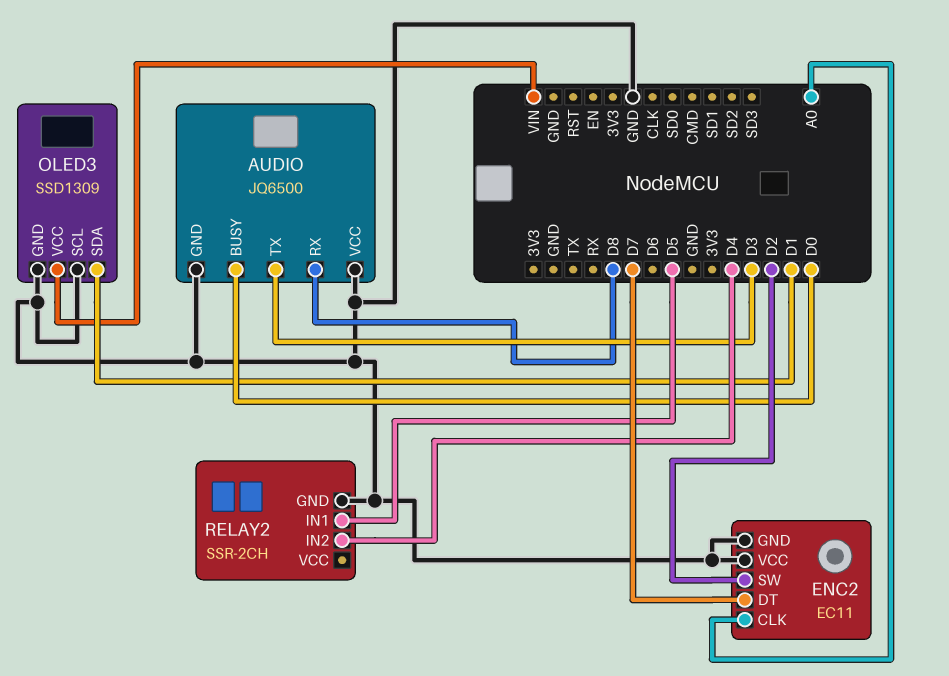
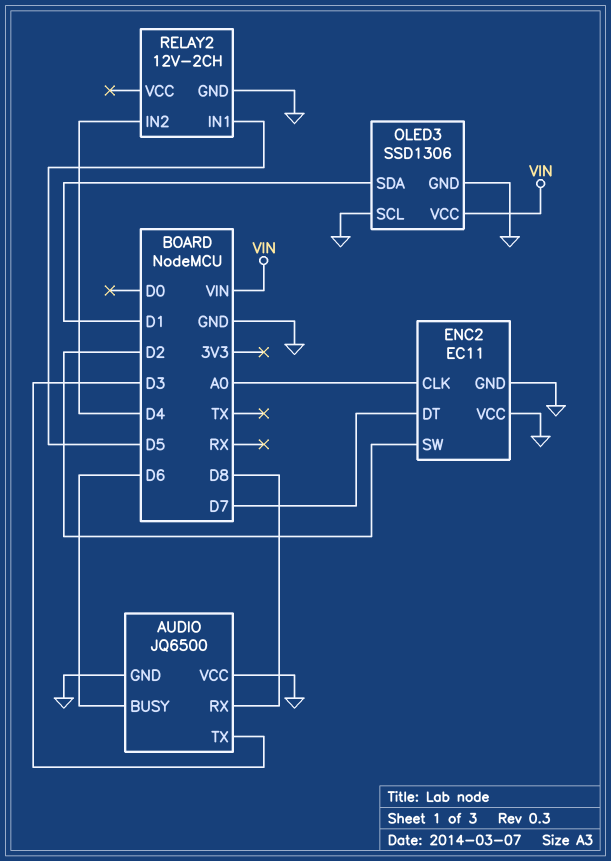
AUDIO pin BUSY: D0 -> D6
OLED3: SSD1309 -> SSD1306
RELAY2: SSR-2CH -> 12V-2CH

